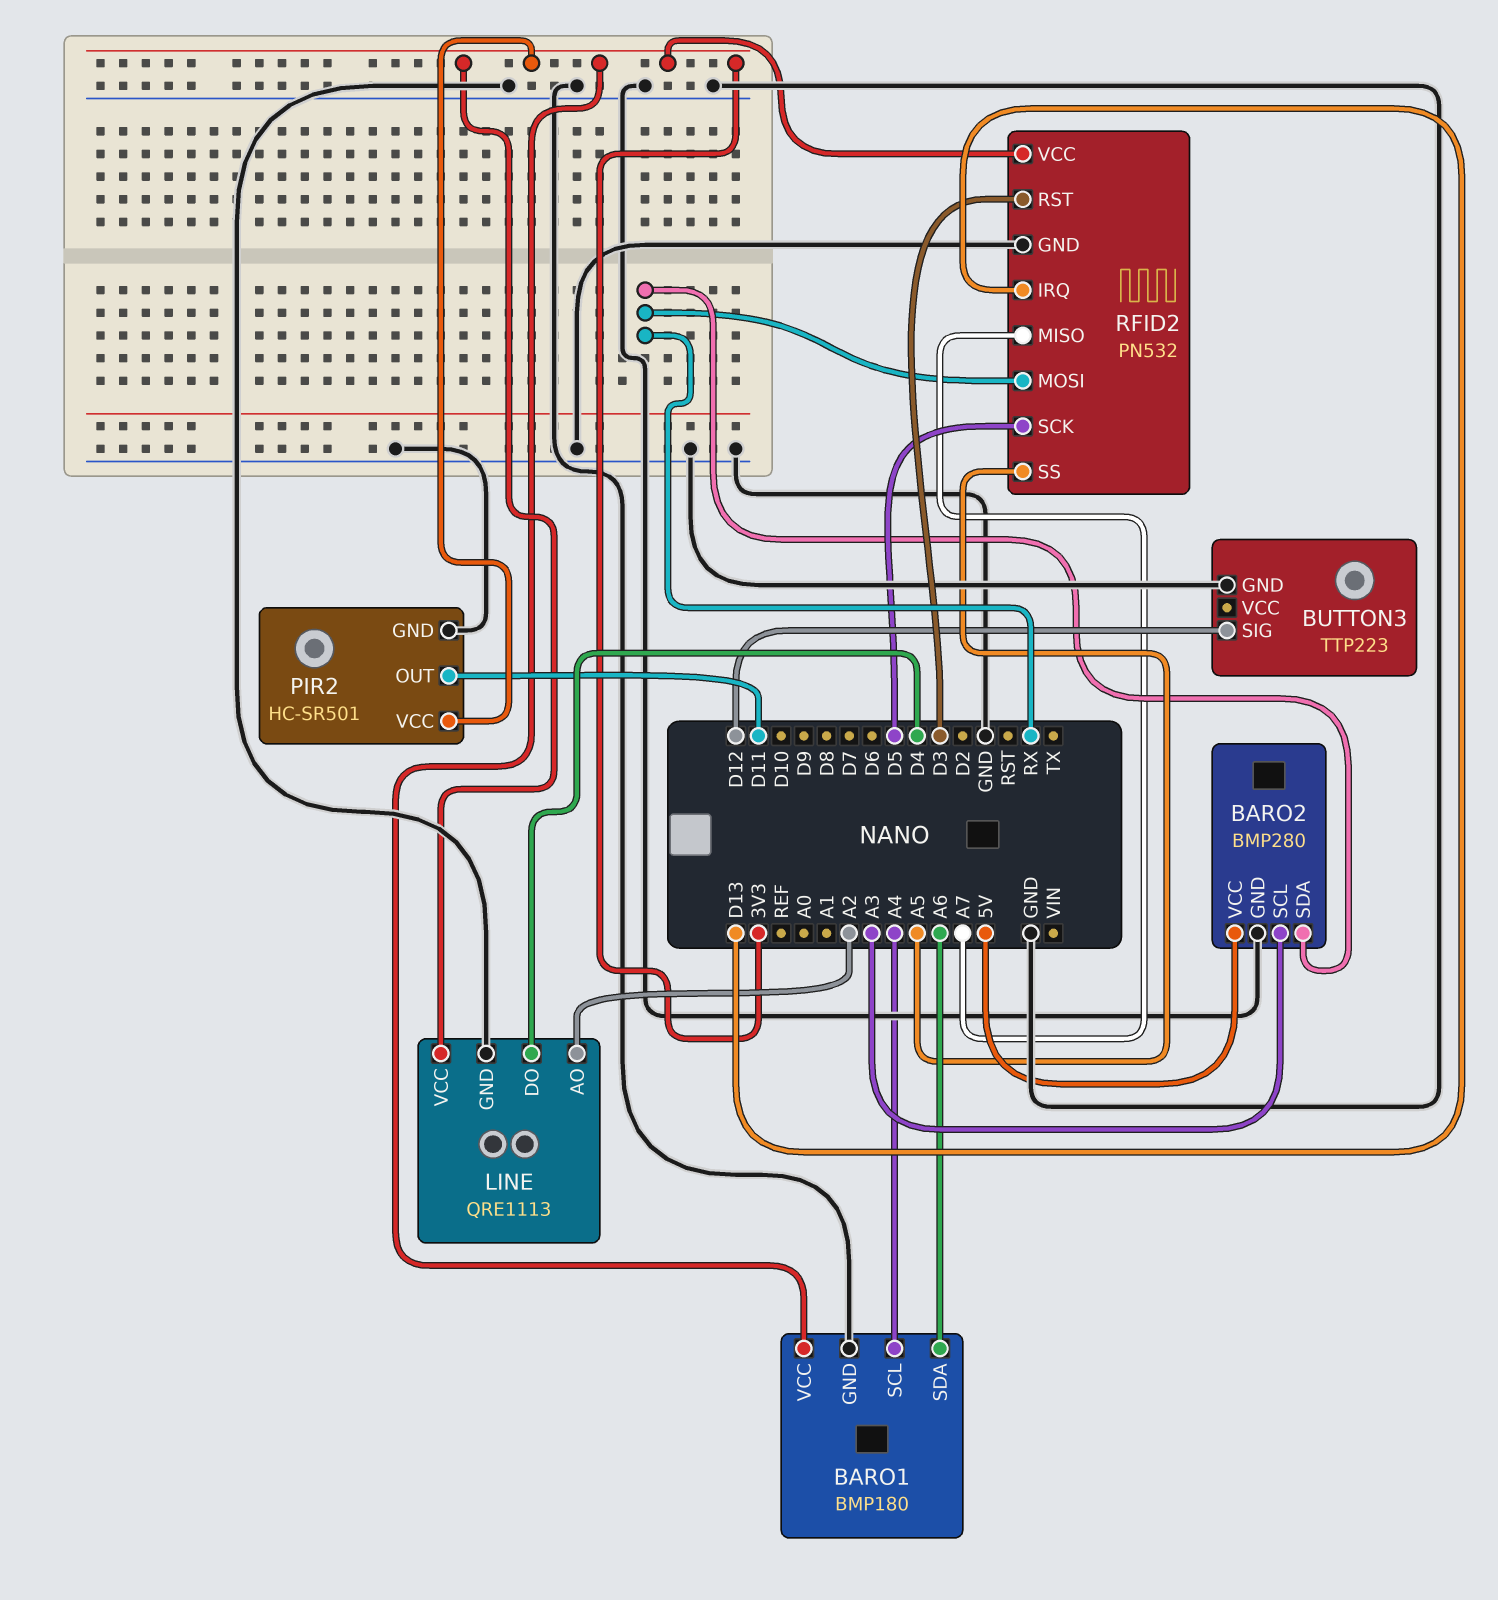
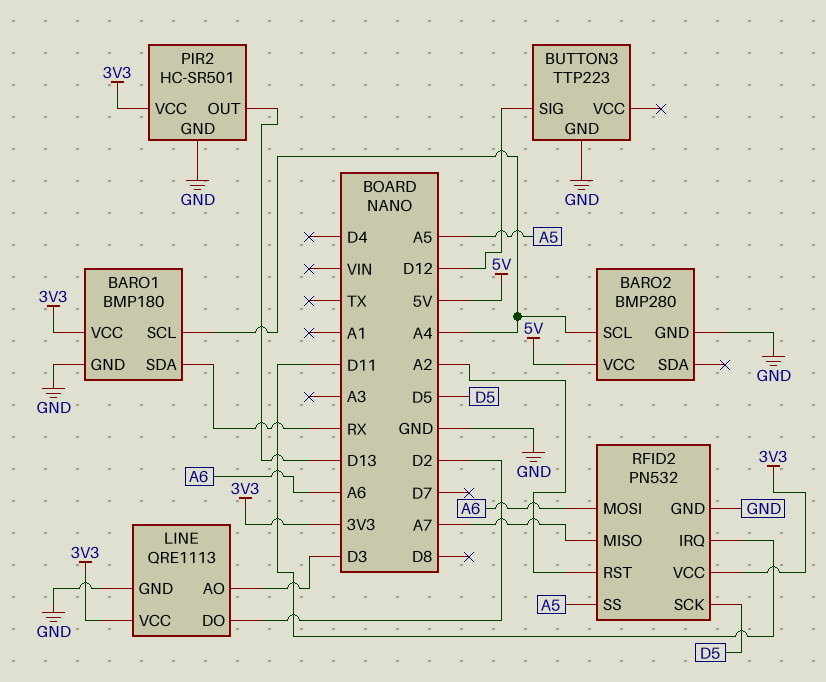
BARO1 pin SDA: A6 -> RX
BARO2 pin SCL: A3 -> A4
BARO2 pin SDA: RX -> none
LINE pin AO: A2 -> D3
LINE pin DO: D4 -> D2
PIR2 pin OUT: D11 -> D13
RFID2 pin IRQ: D13 -> D11
RFID2 pin MOSI: RX -> A6
RFID2 pin RST: D3 -> A2

